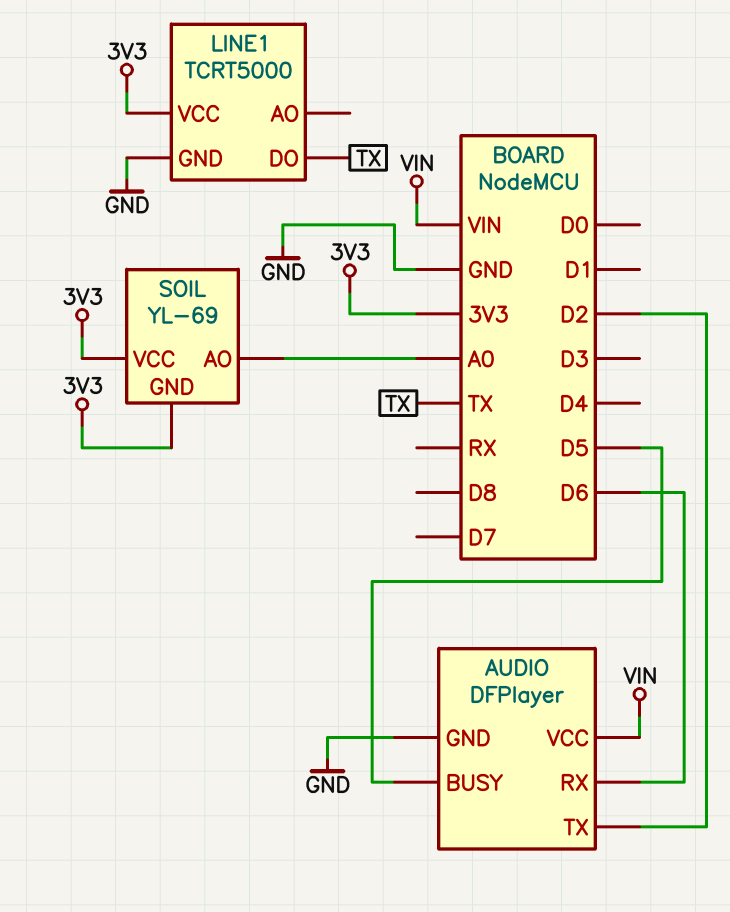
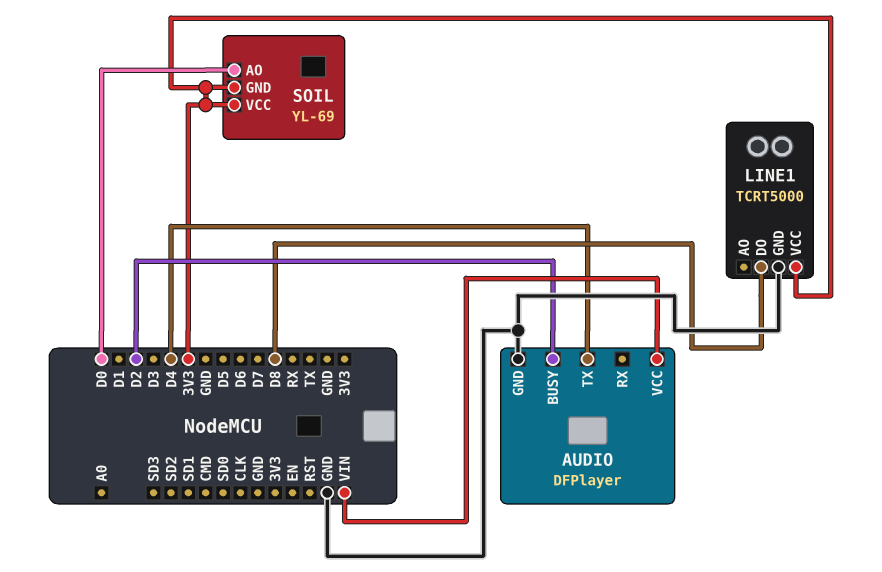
AUDIO pin BUSY: D5 -> D2
AUDIO pin RX: D6 -> none
AUDIO pin TX: D2 -> D4
LINE1 pin DO: TX -> D8
SOIL pin AO: A0 -> D0

